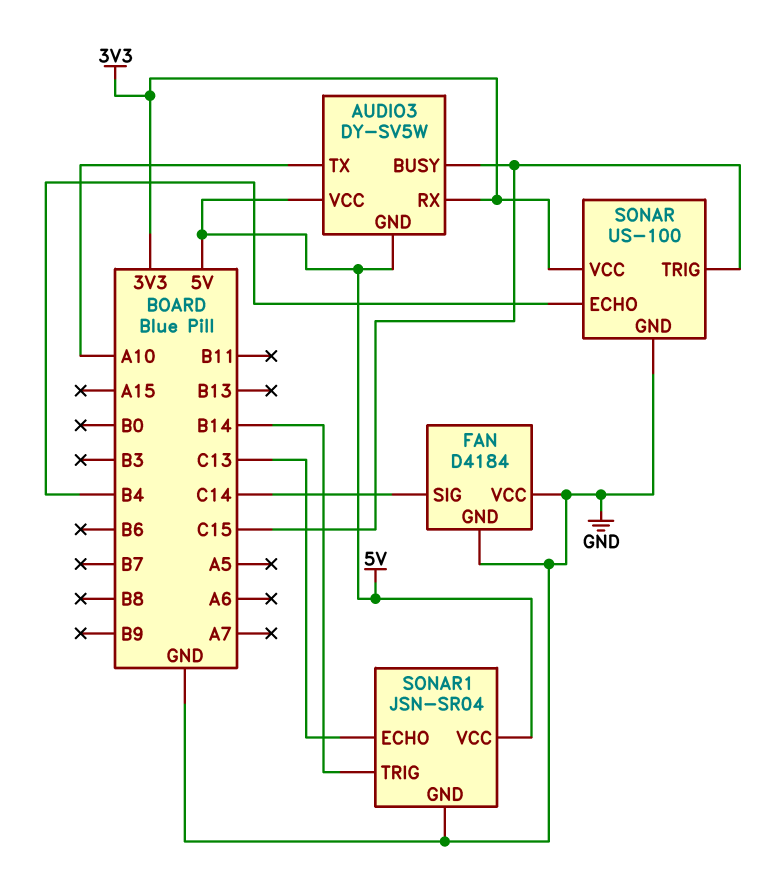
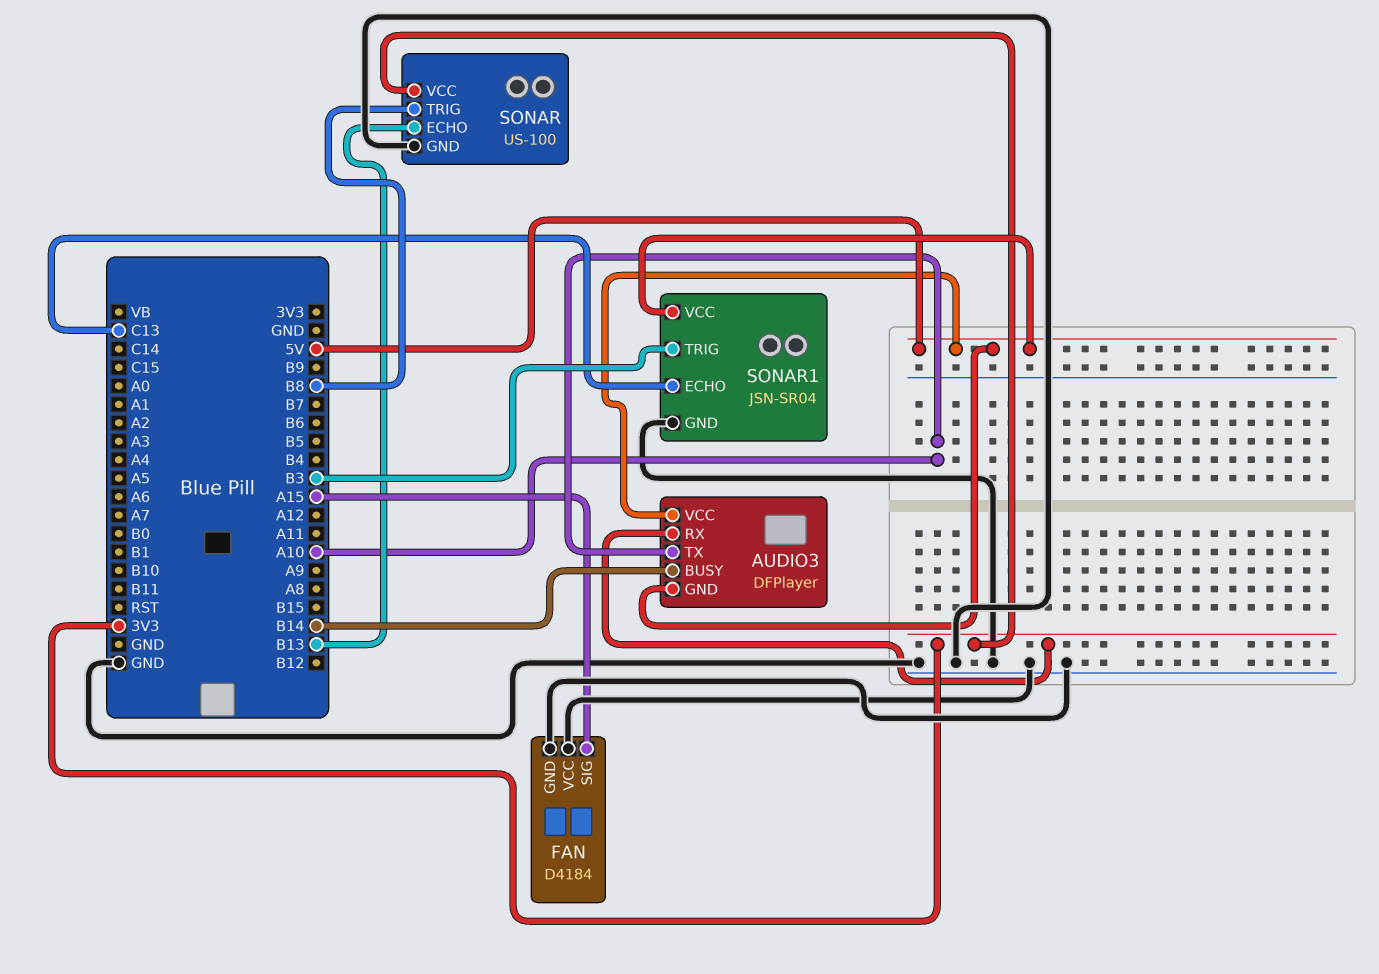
AUDIO3: DY-SV5W -> DFPlayer
AUDIO3 pin BUSY: C15 -> B14
FAN pin SIG: C14 -> A15
SONAR pin ECHO: B4 -> B13
SONAR pin TRIG: C15 -> B8
SONAR1 pin TRIG: B14 -> B3

